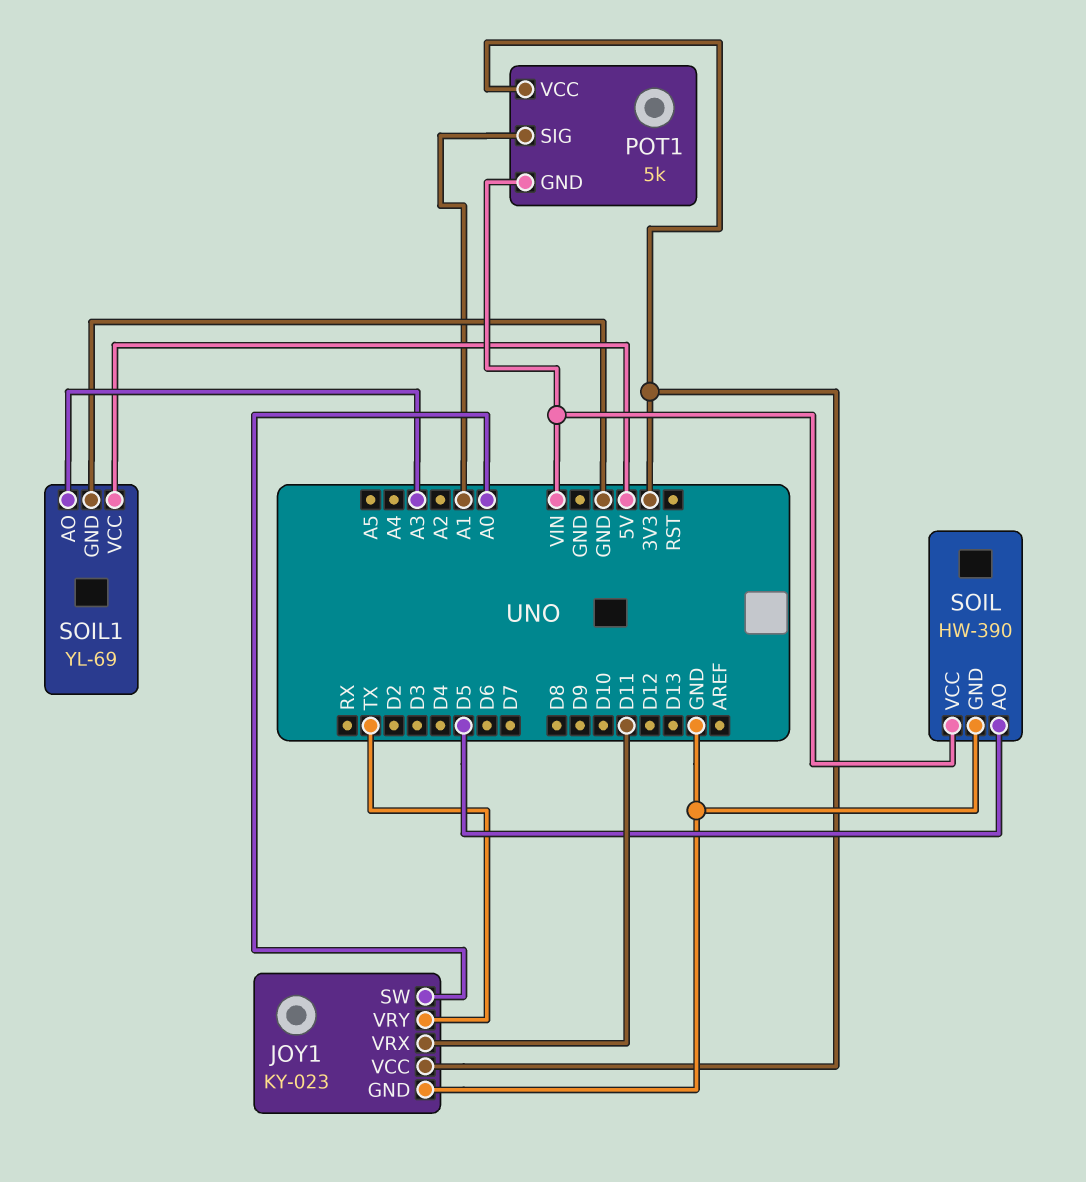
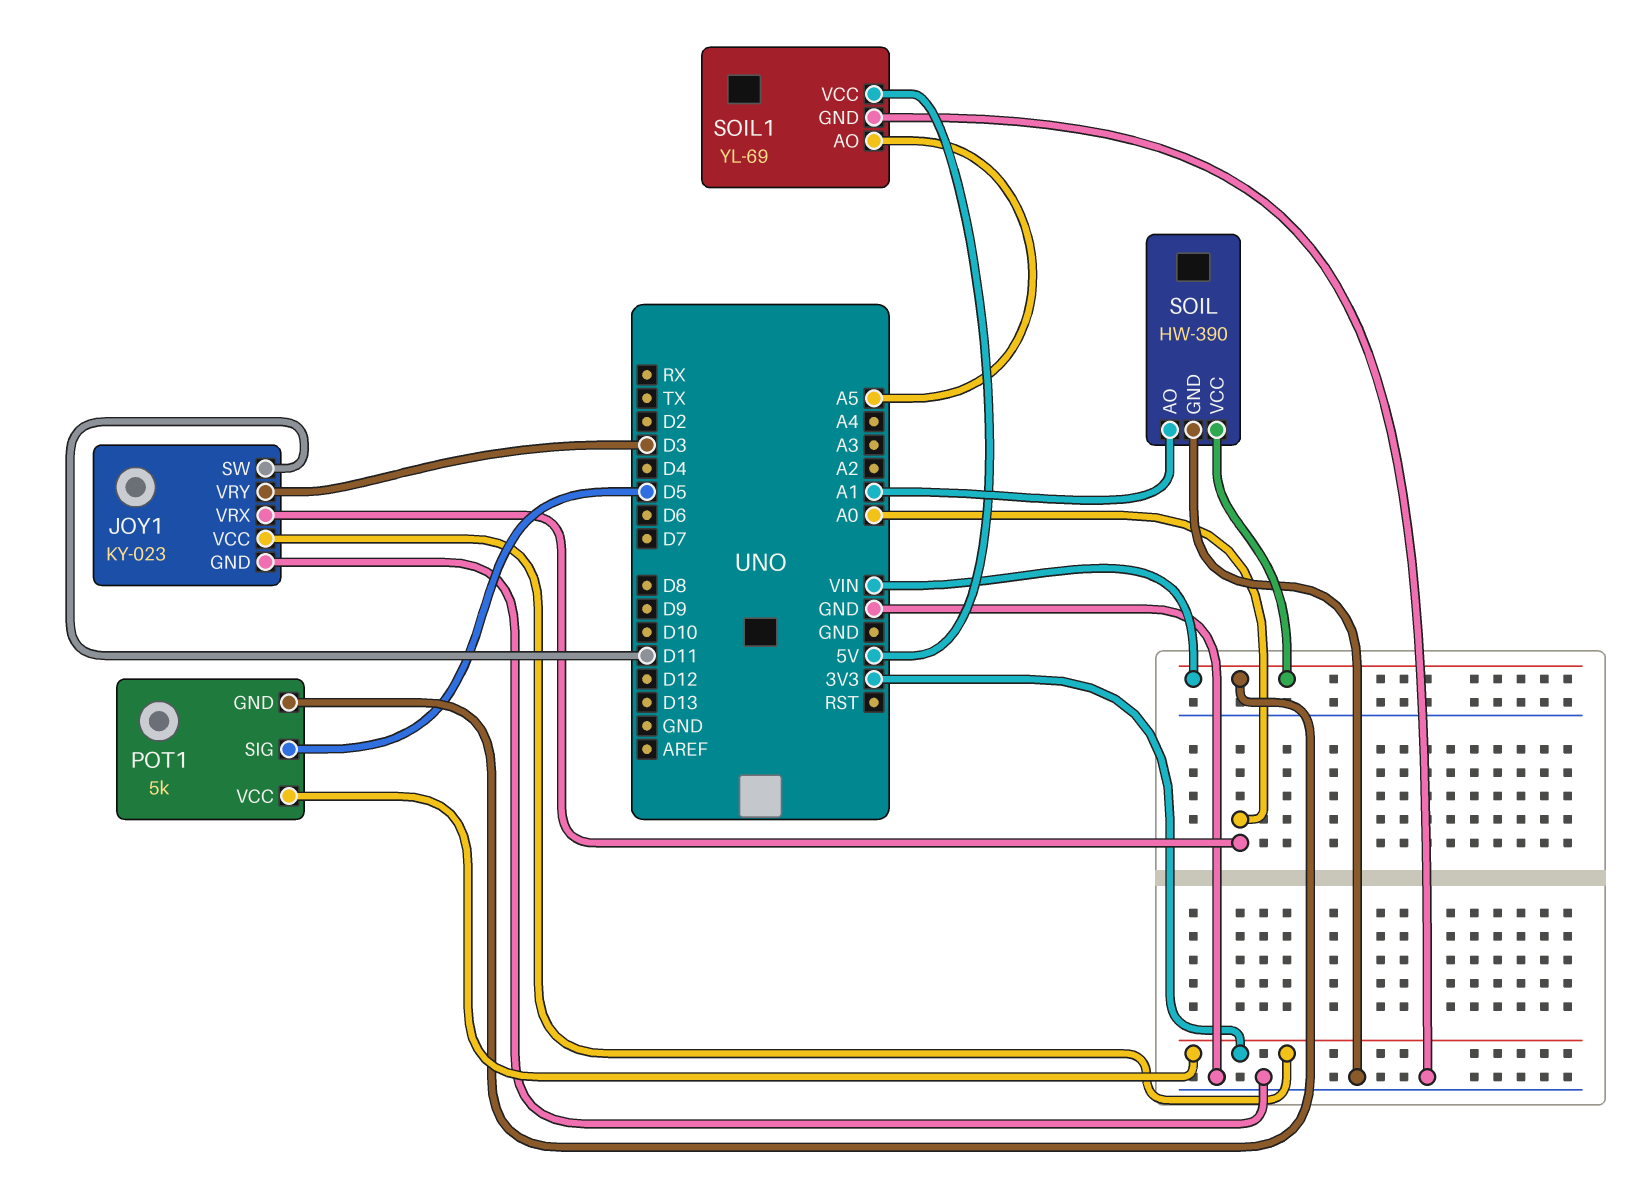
JOY1 pin SW: A0 -> D11
JOY1 pin VRX: D11 -> A0
JOY1 pin VRY: TX -> D3
POT1 pin SIG: A1 -> D5
SOIL pin AO: D5 -> A1
SOIL1 pin AO: A3 -> A5

